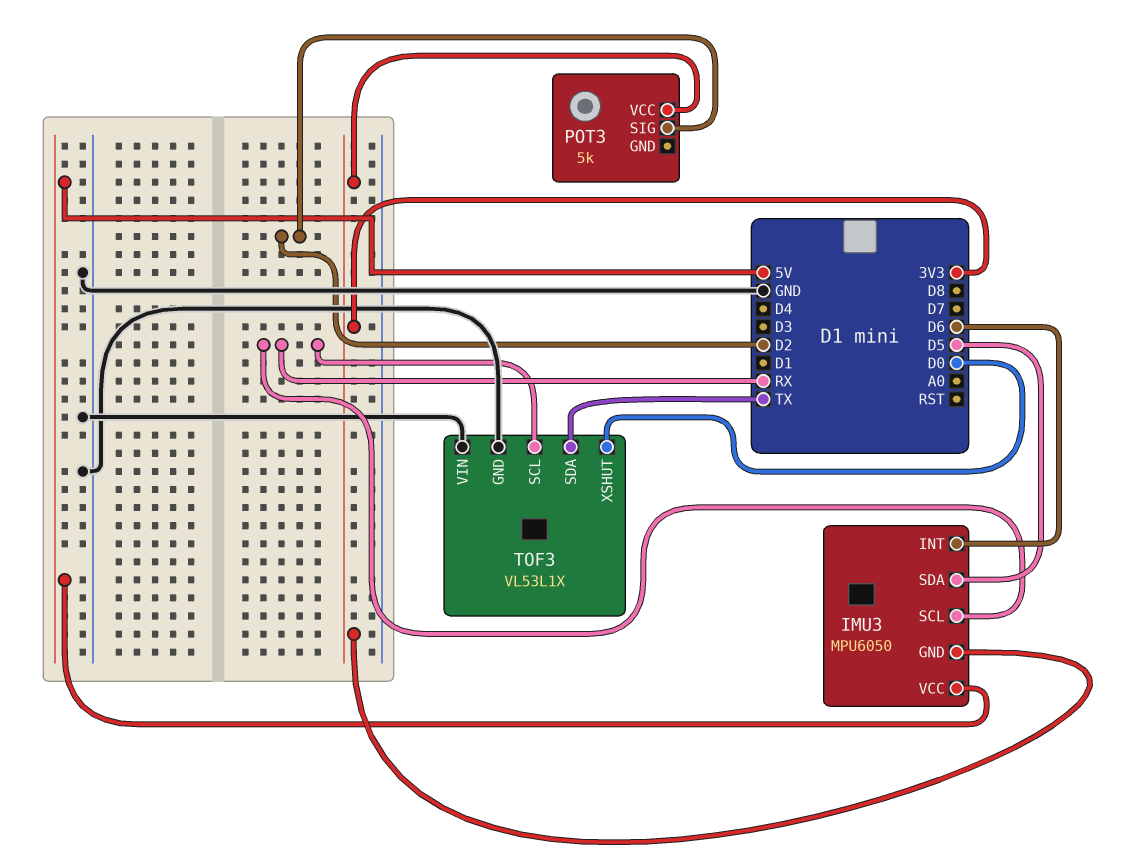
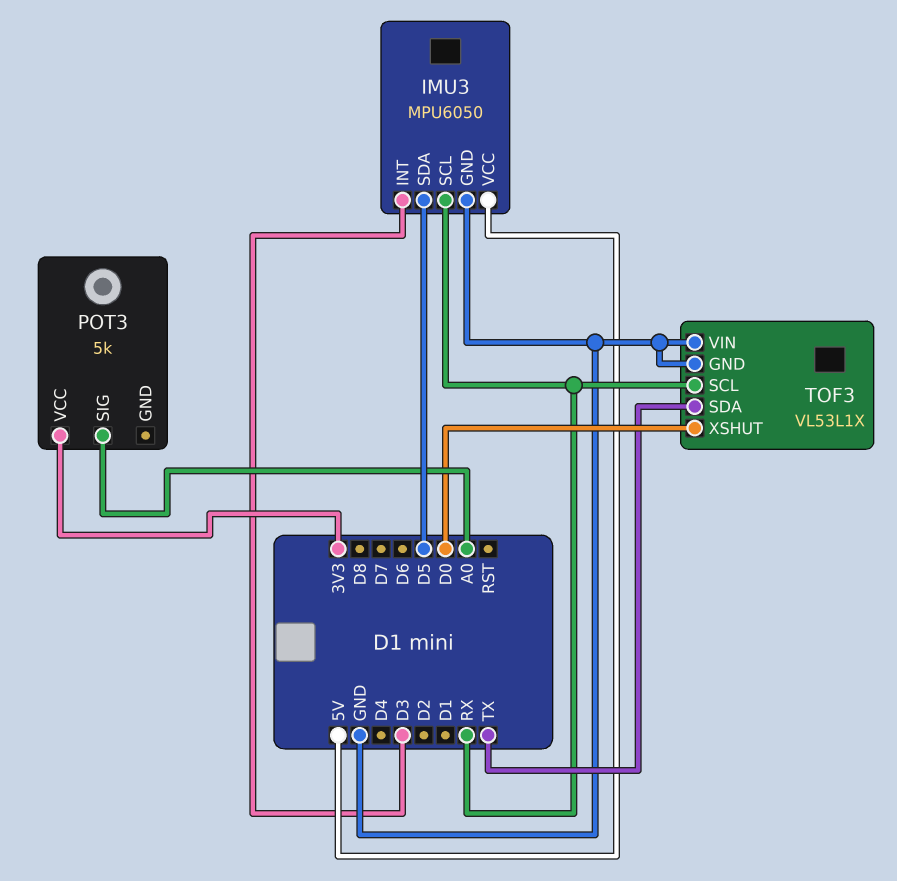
IMU3 pin GND: 3V3 -> GND
IMU3 pin INT: D6 -> D3
POT3 pin SIG: D2 -> A0

